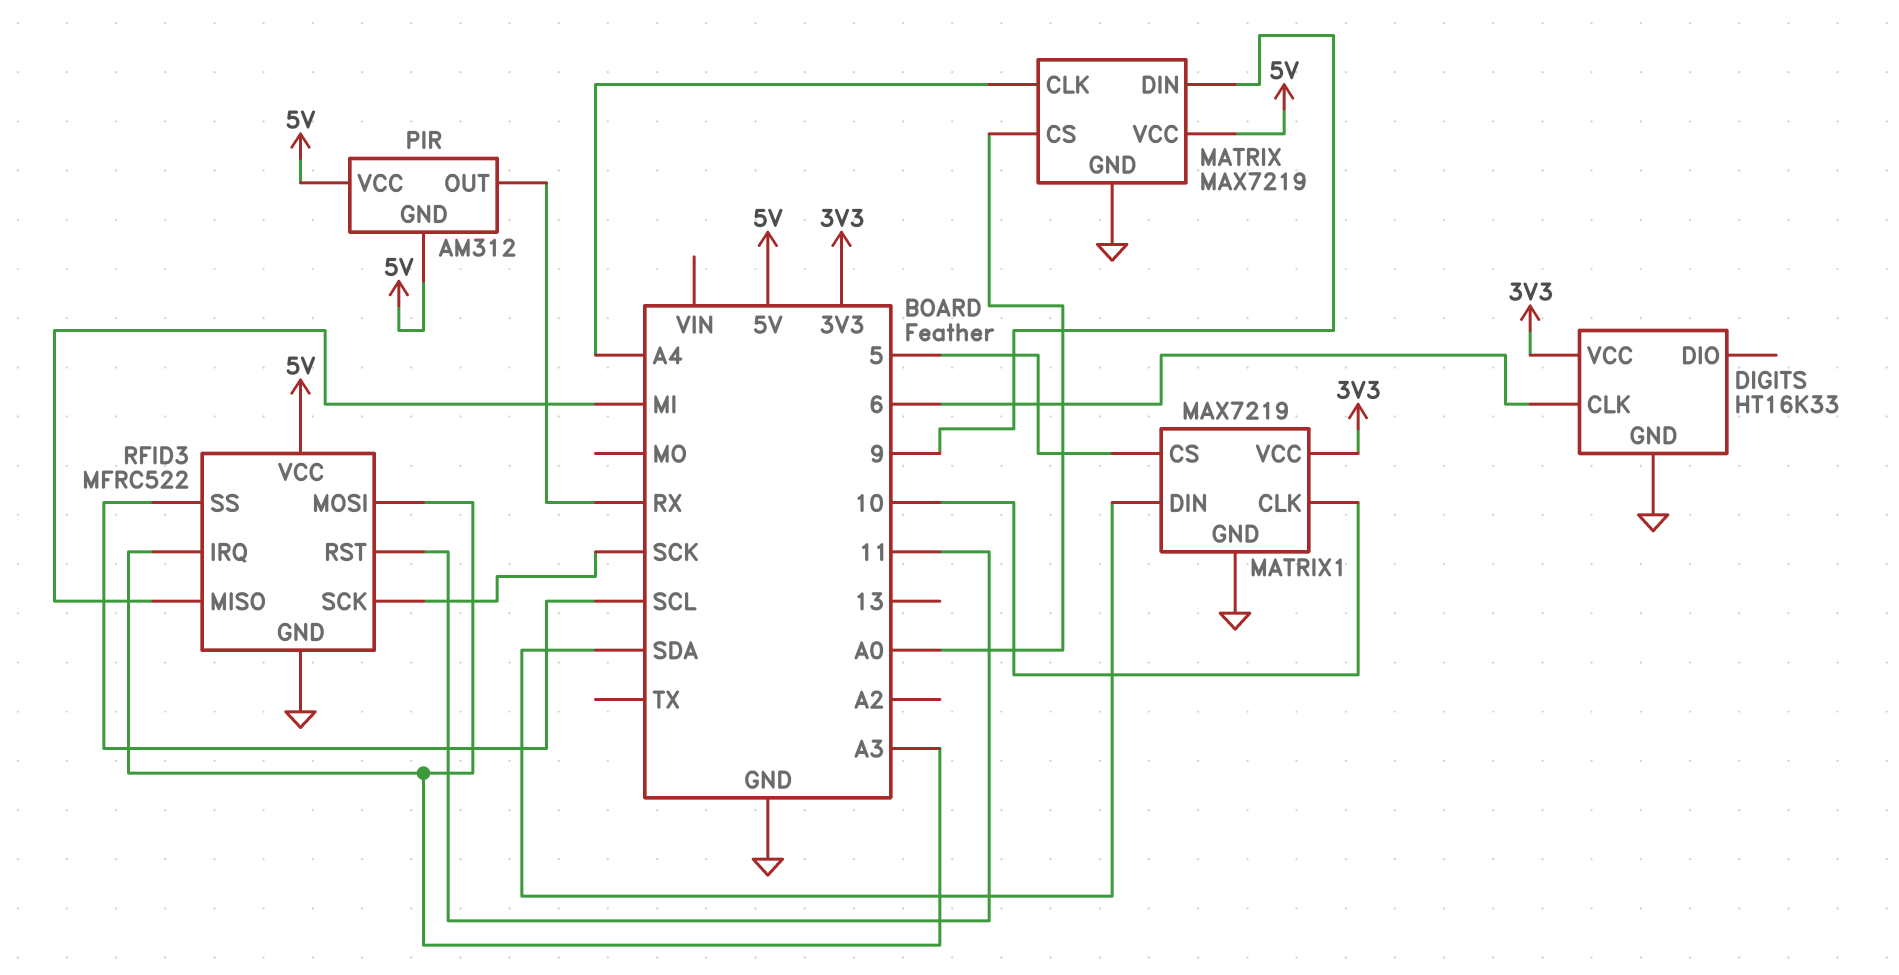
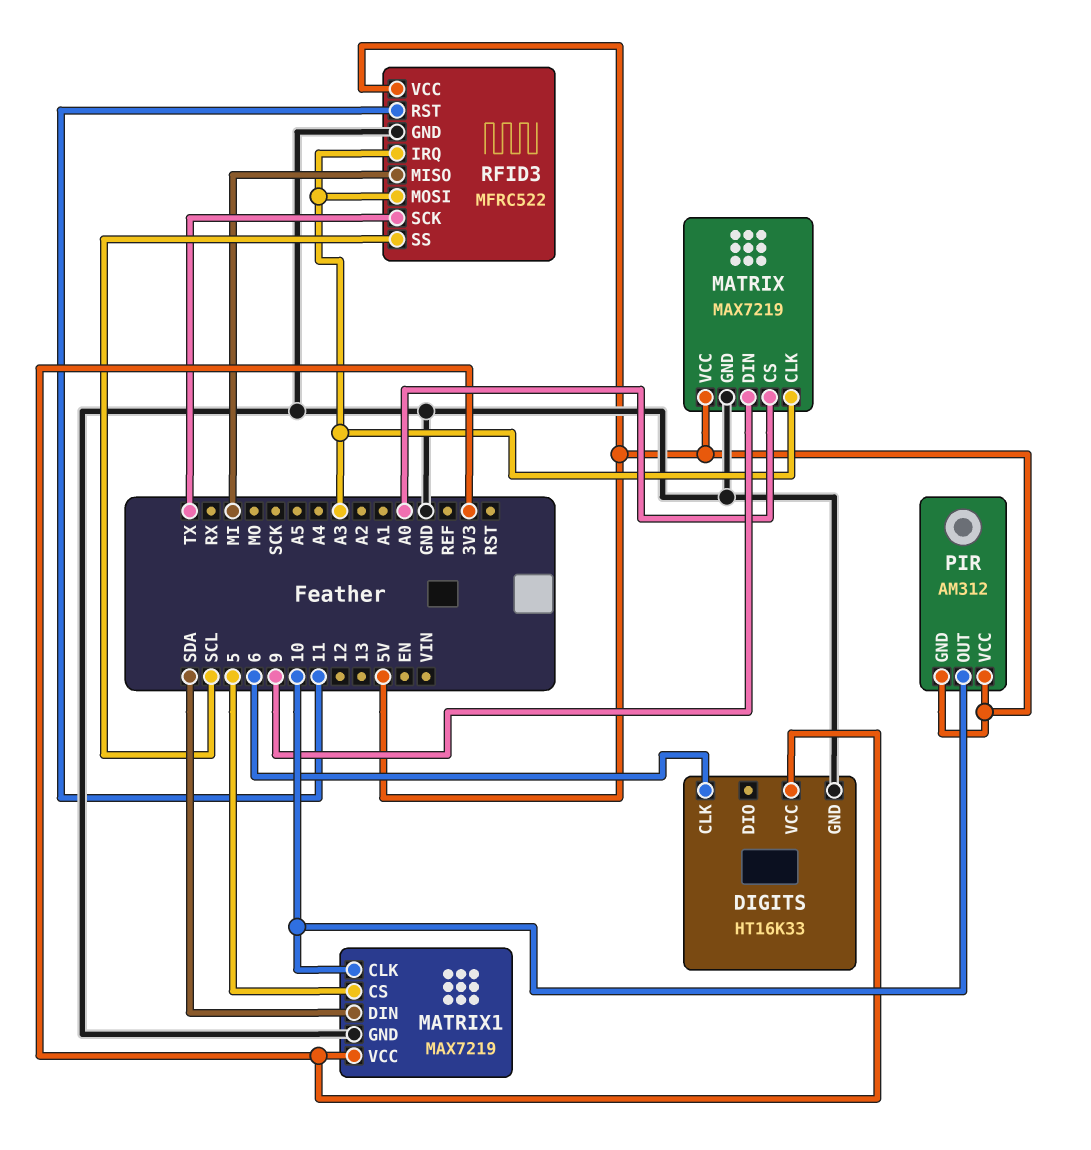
MATRIX pin CLK: A4 -> A3
PIR pin OUT: RX -> 10
RFID3 pin SCK: SCK -> TX

